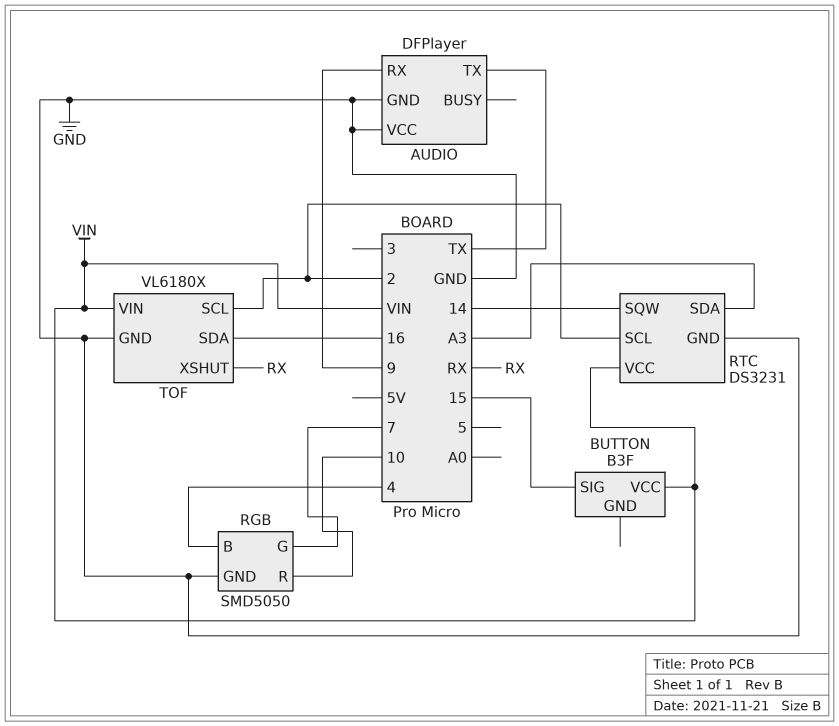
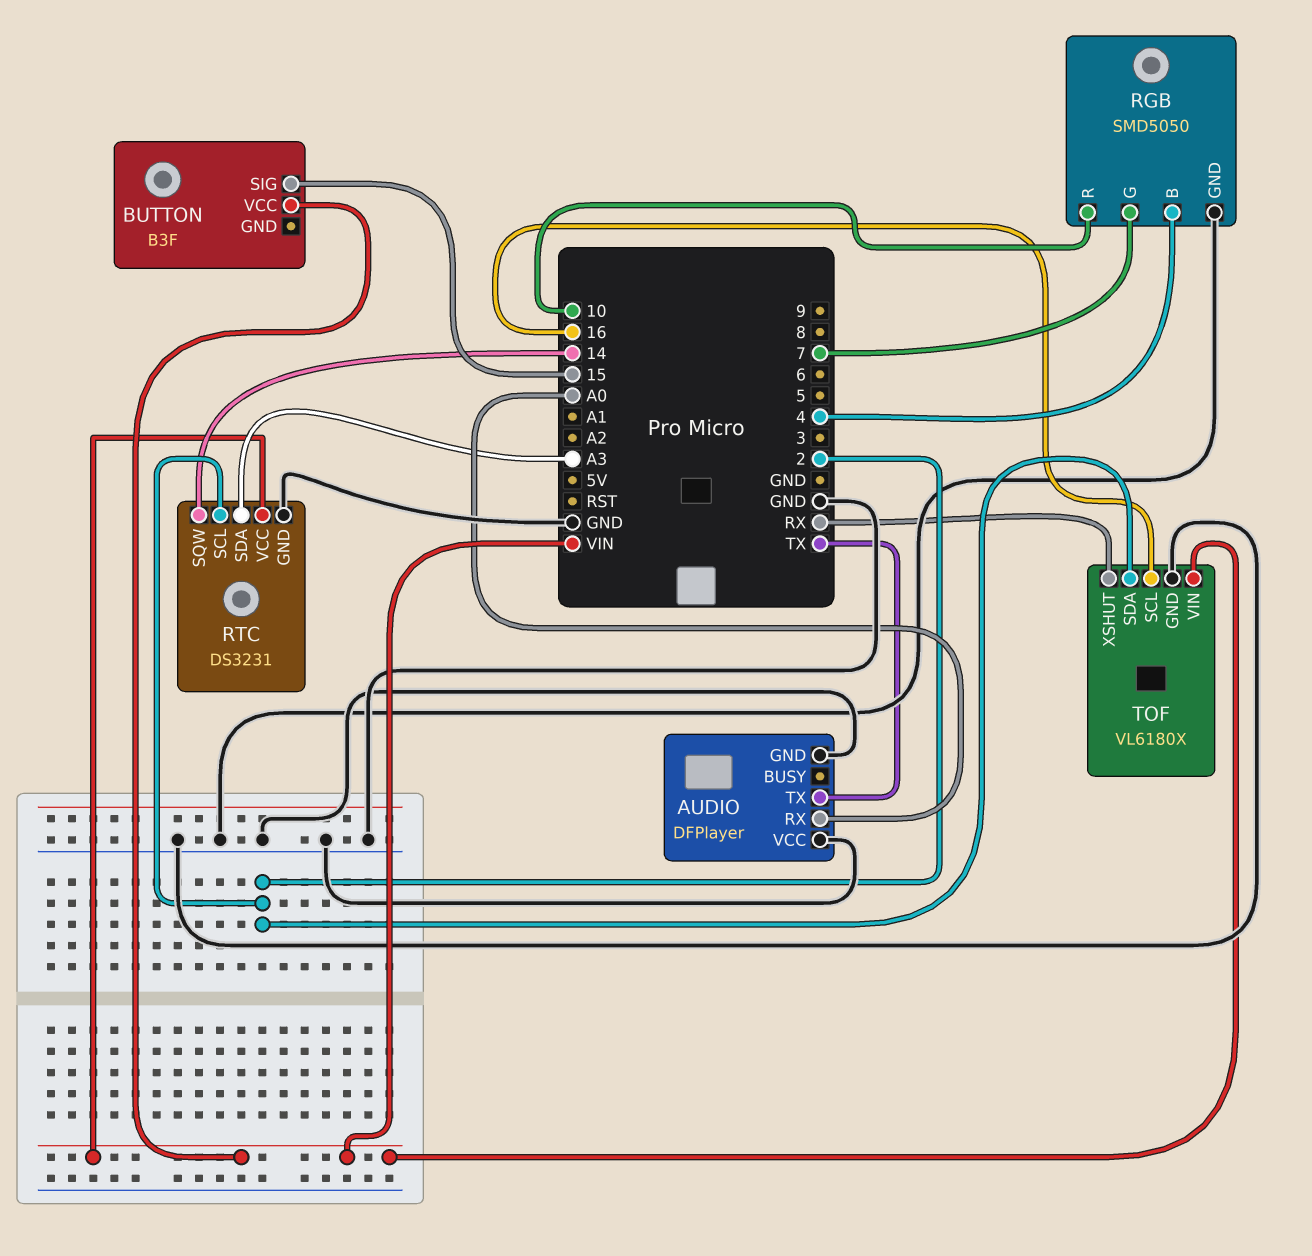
AUDIO pin RX: 9 -> A0
TOF pin SCL: 2 -> 16
TOF pin SDA: 16 -> 2

